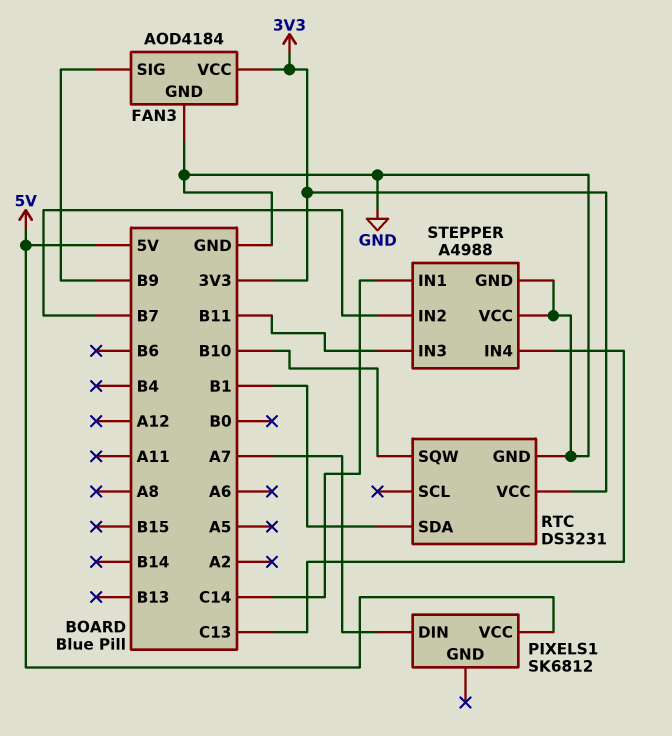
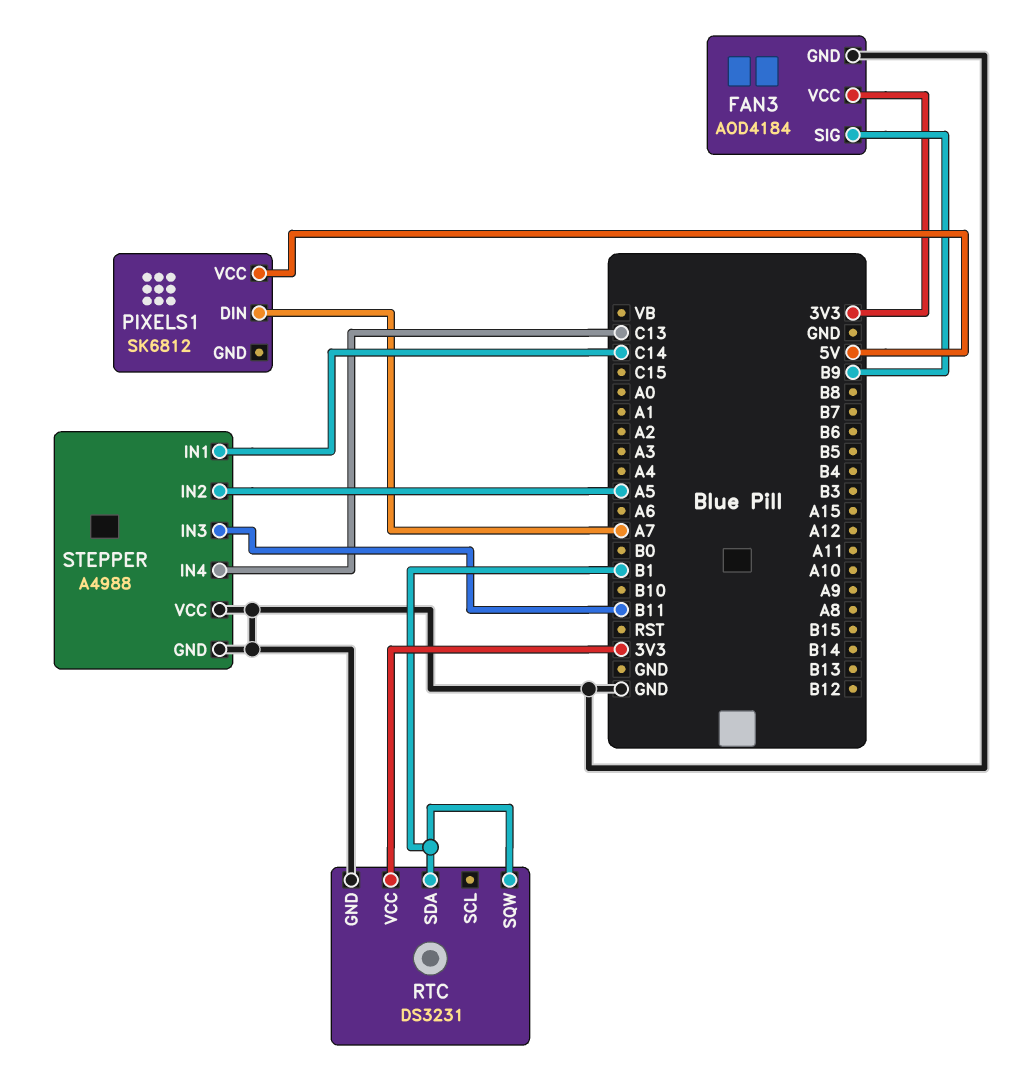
RTC pin SQW: B10 -> B1
STEPPER pin IN2: B7 -> A5

